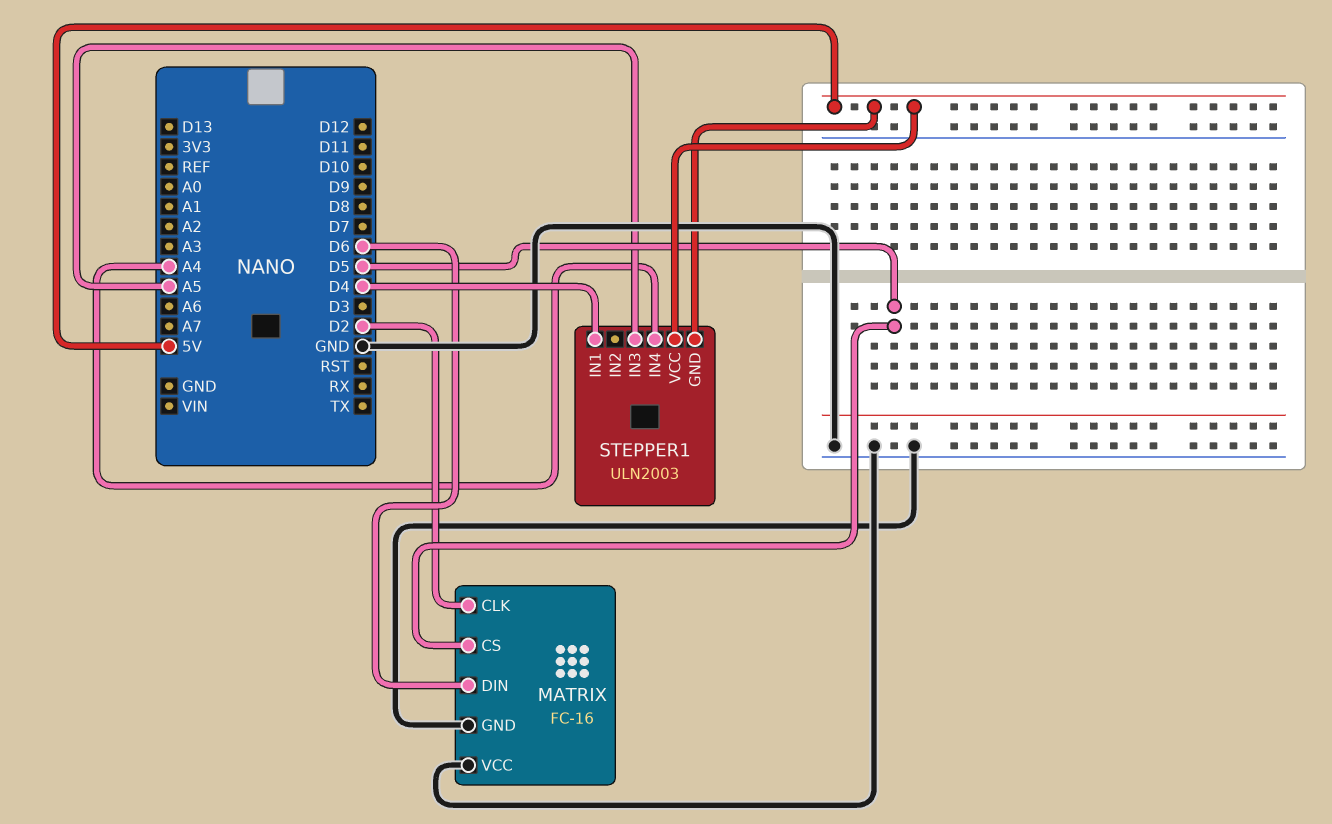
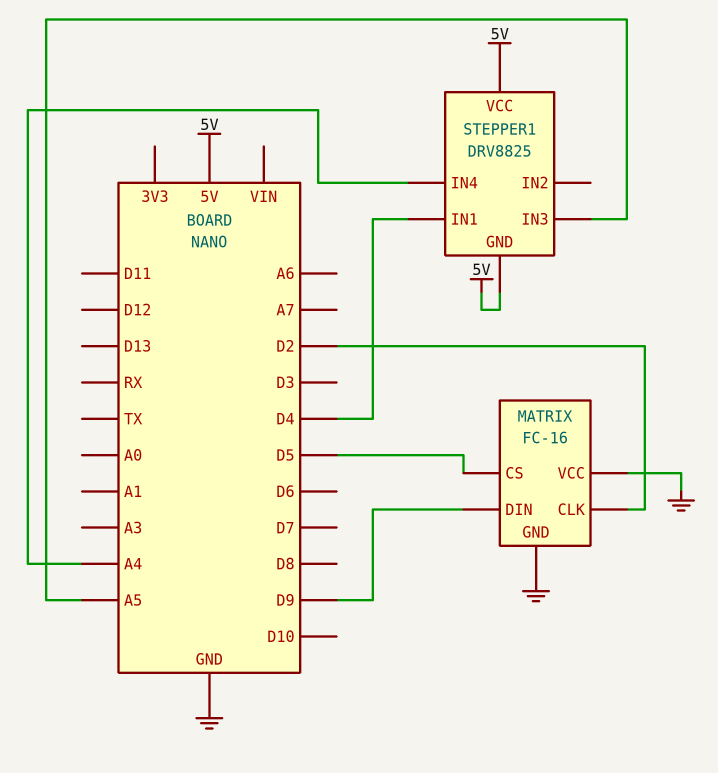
MATRIX pin DIN: D6 -> D9
STEPPER1: ULN2003 -> DRV8825

